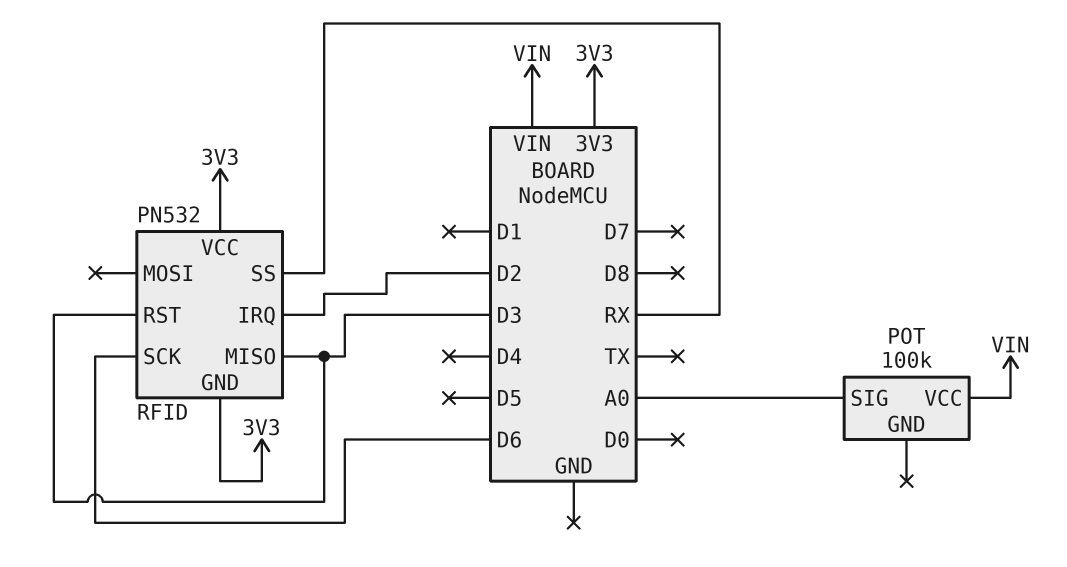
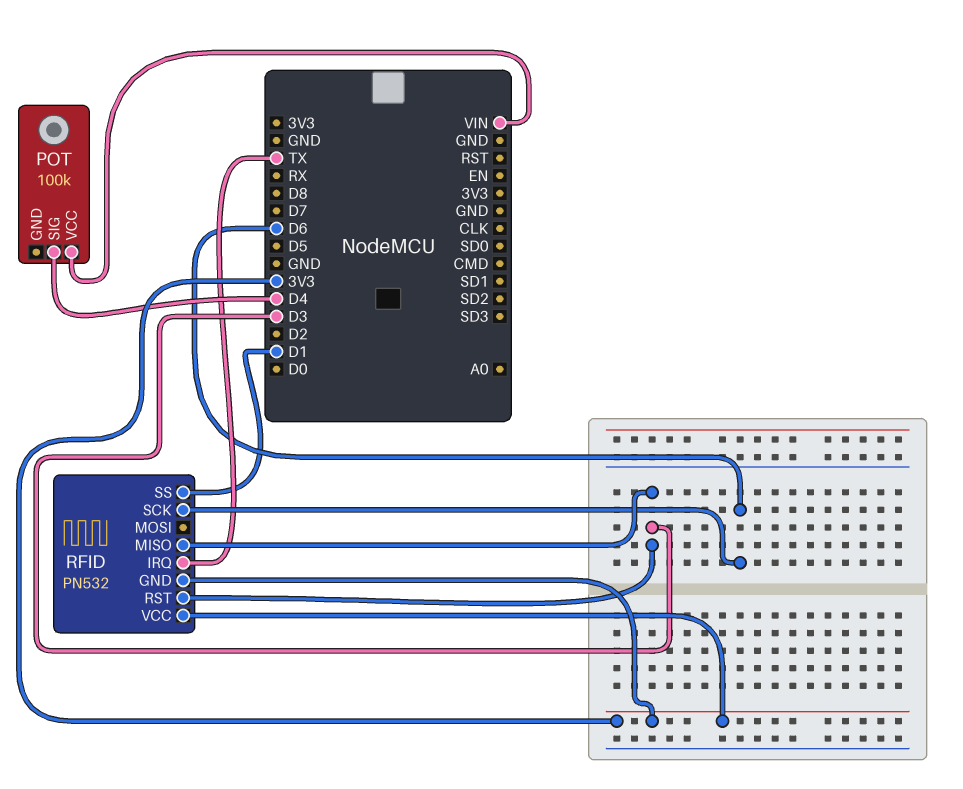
POT pin SIG: A0 -> D4
RFID pin IRQ: D2 -> TX
RFID pin SS: RX -> D1

